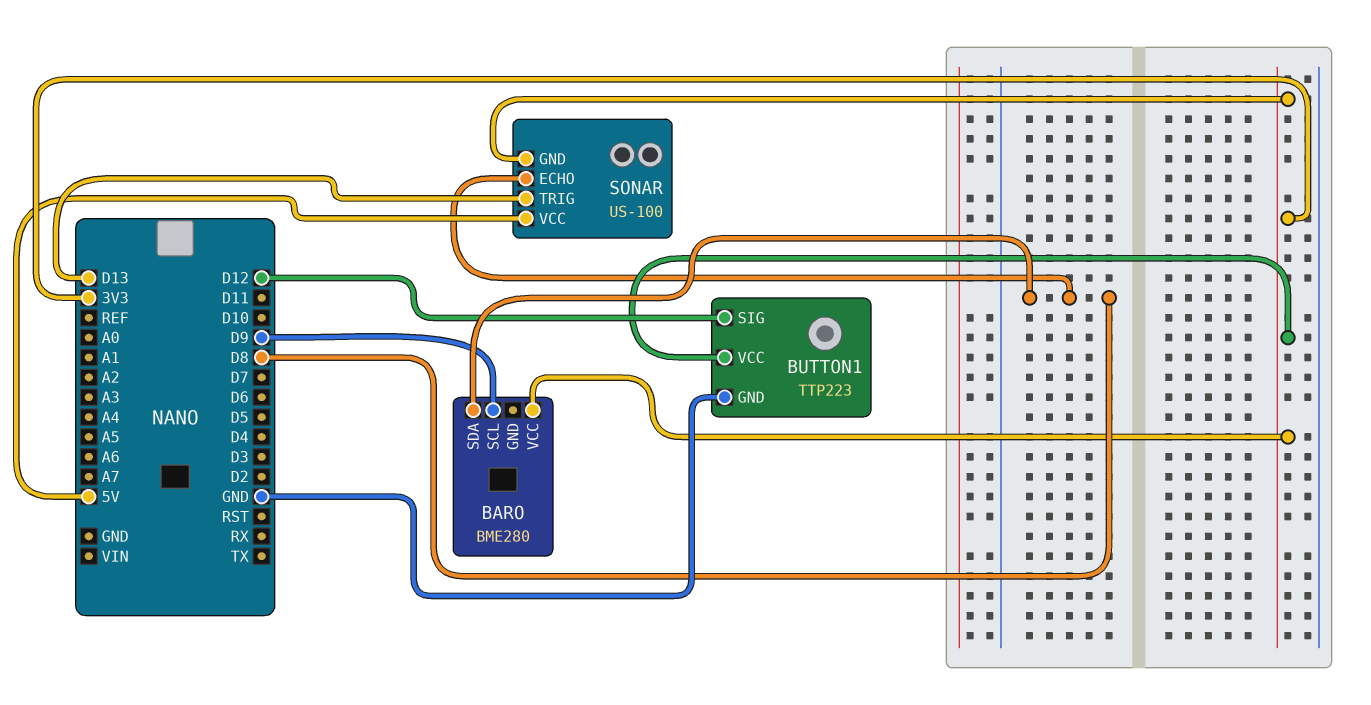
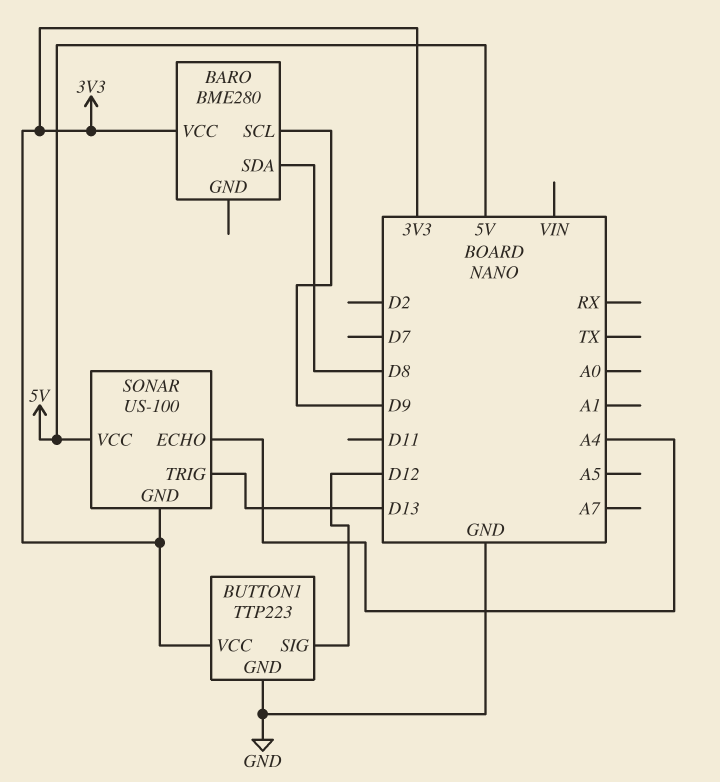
SONAR pin ECHO: D8 -> A4

